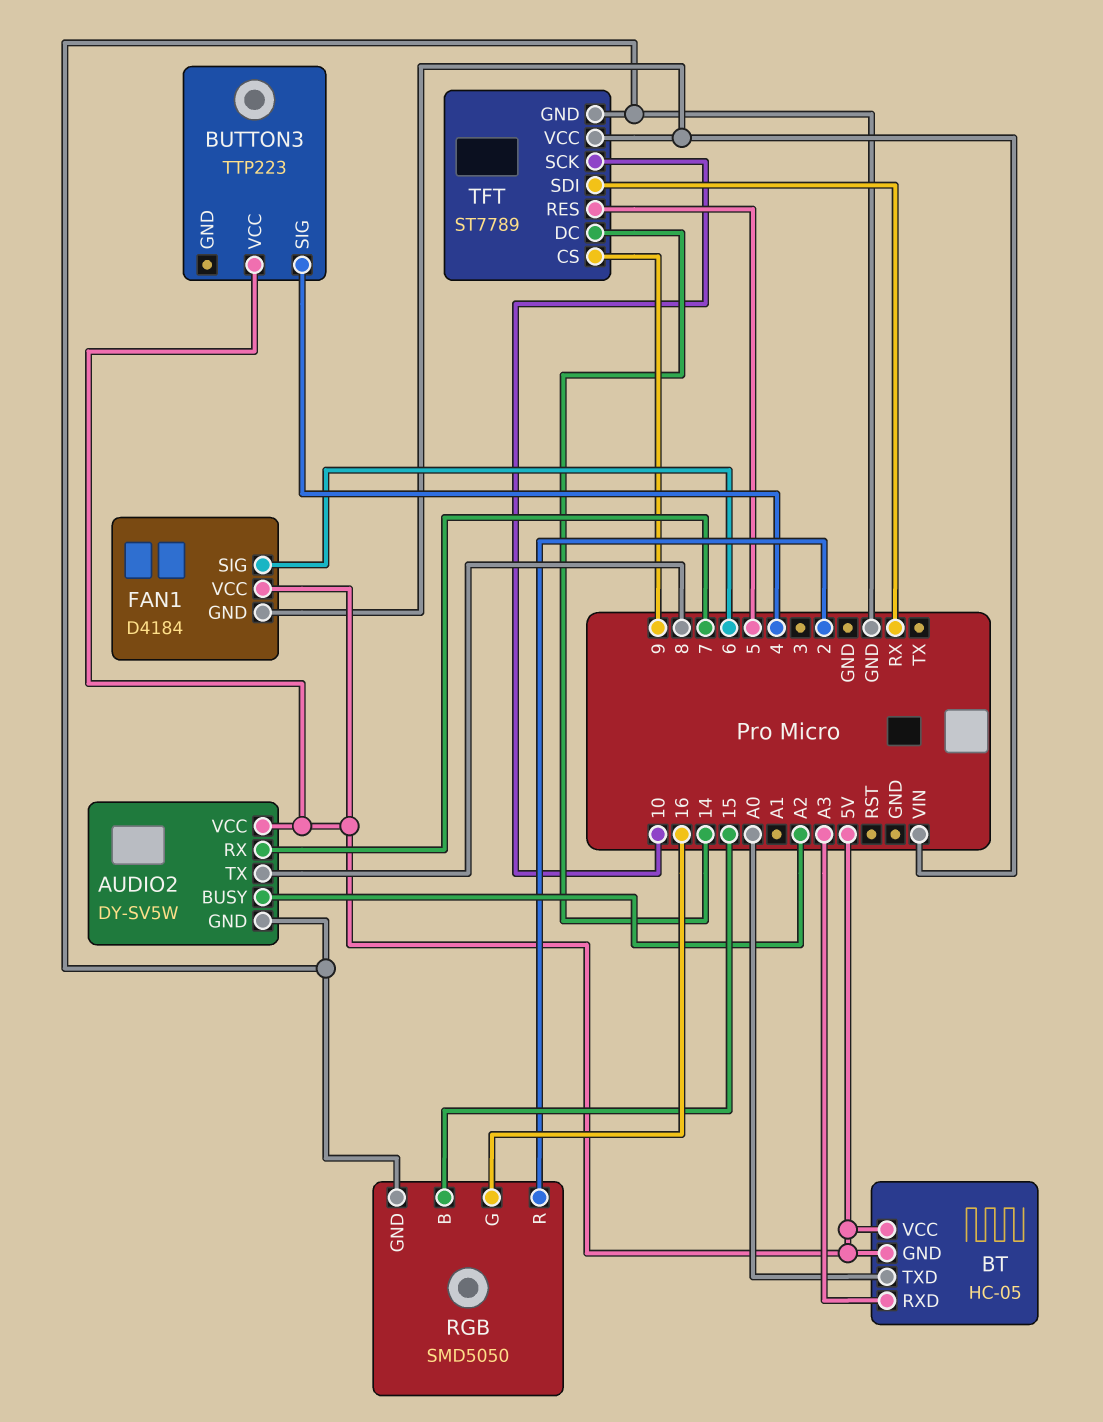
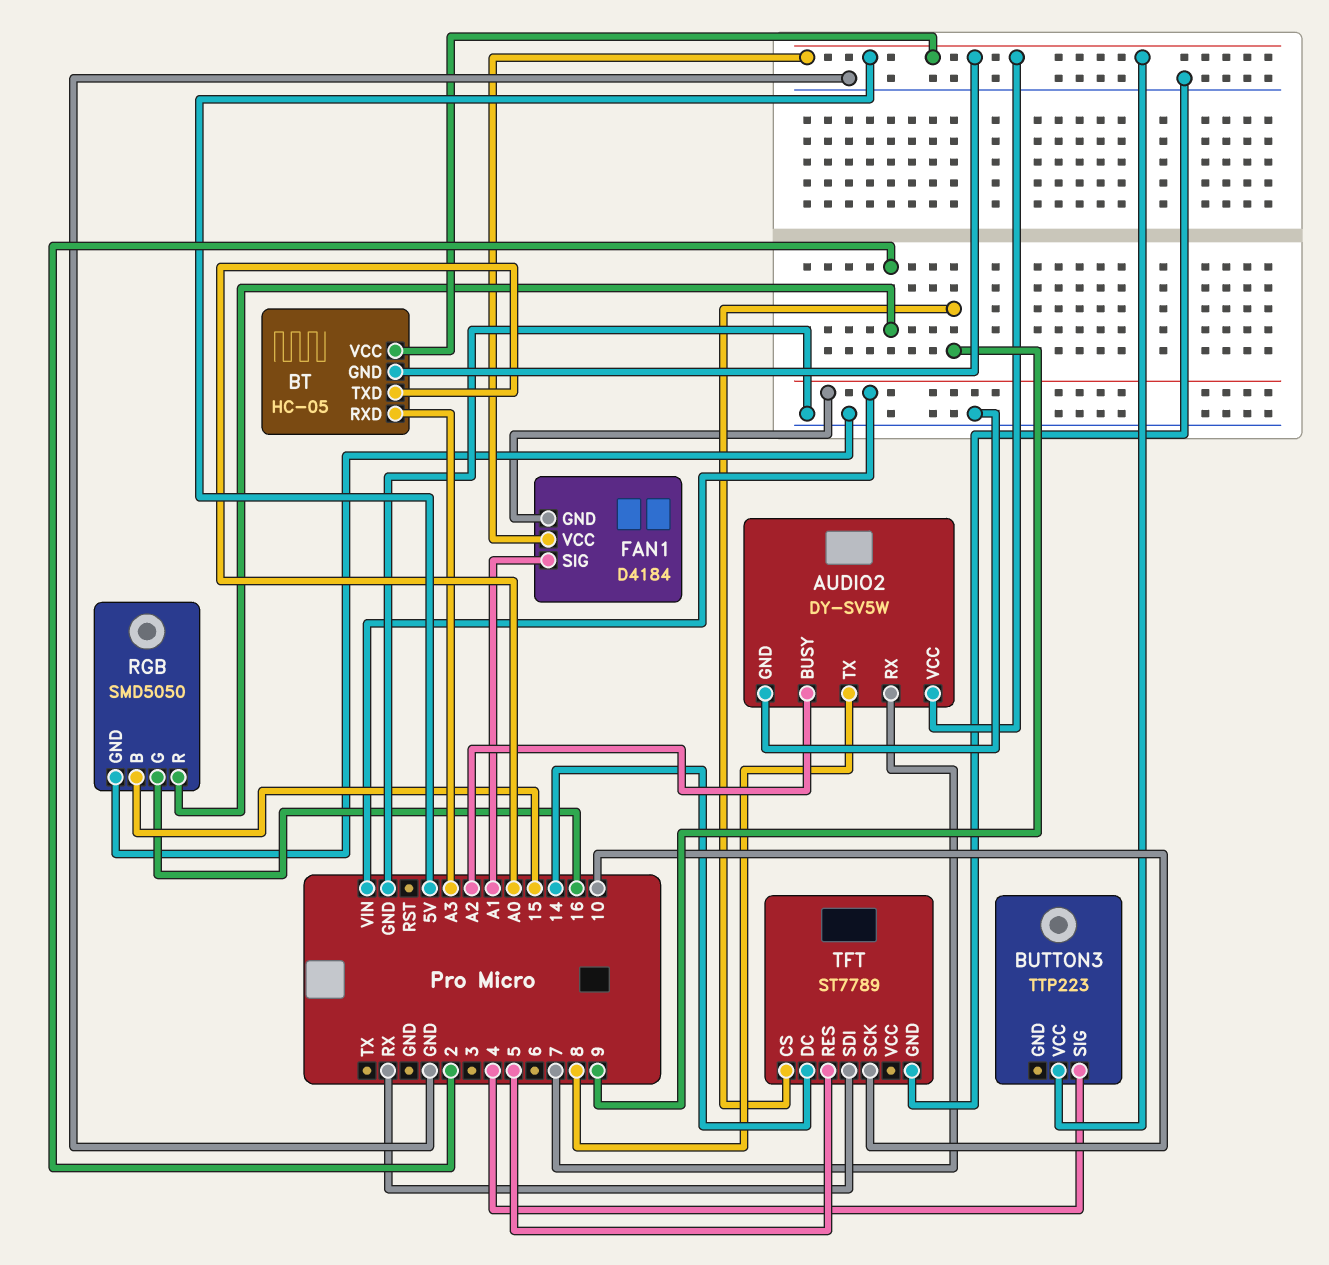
FAN1 pin SIG: 6 -> A1
TFT pin VCC: VIN -> none

